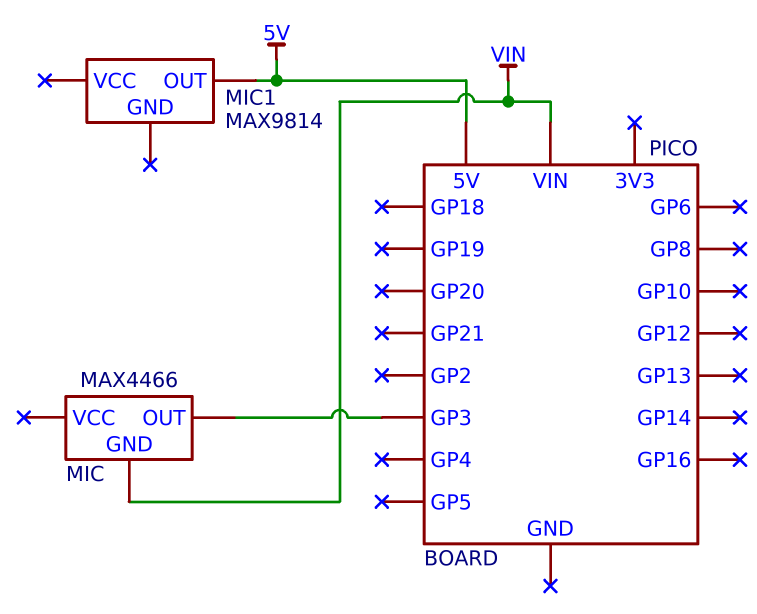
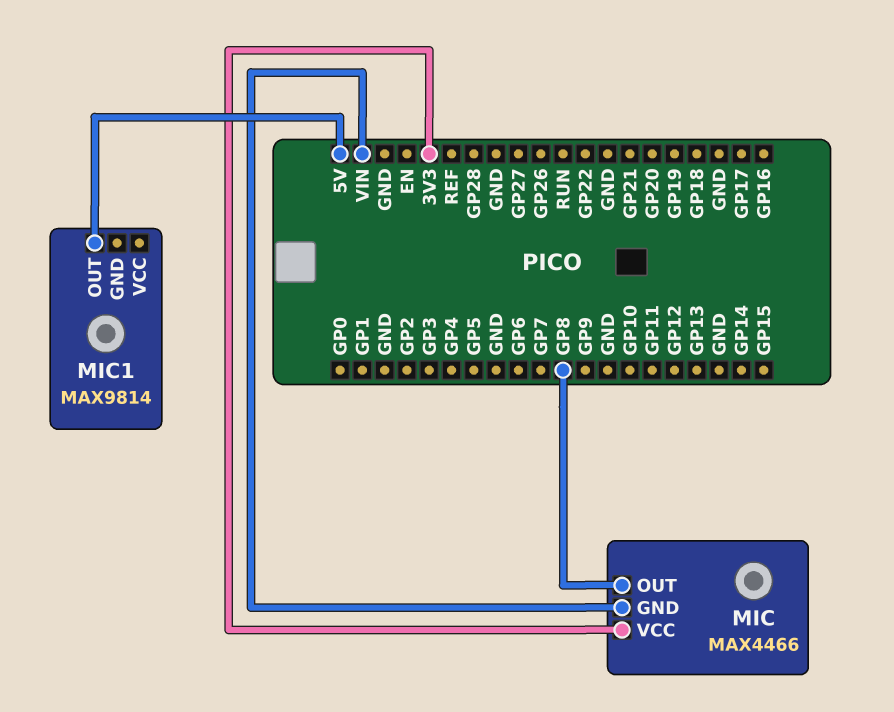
MIC pin OUT: GP3 -> GP8
MIC pin VCC: none -> 3V3

